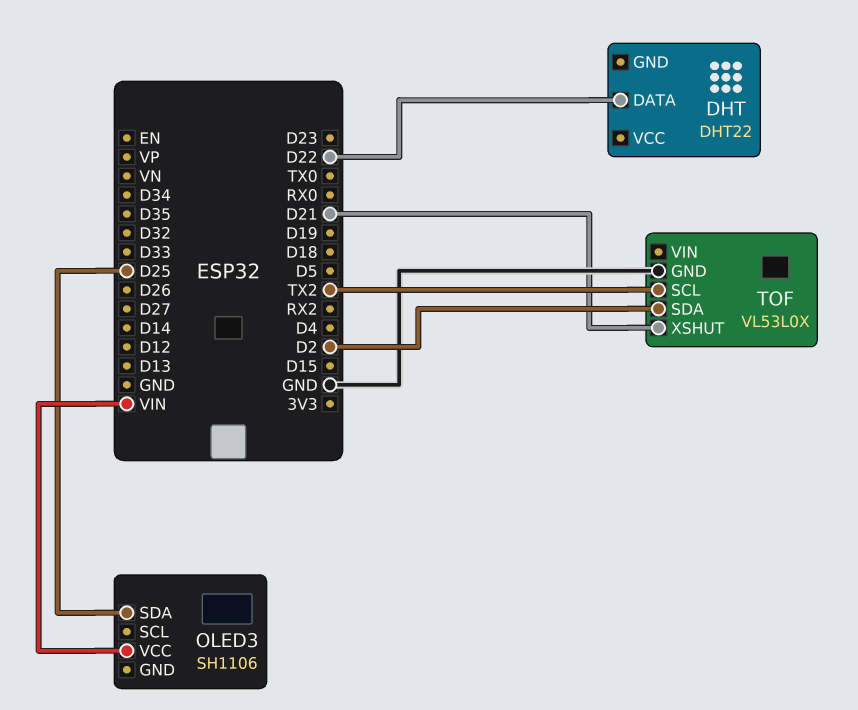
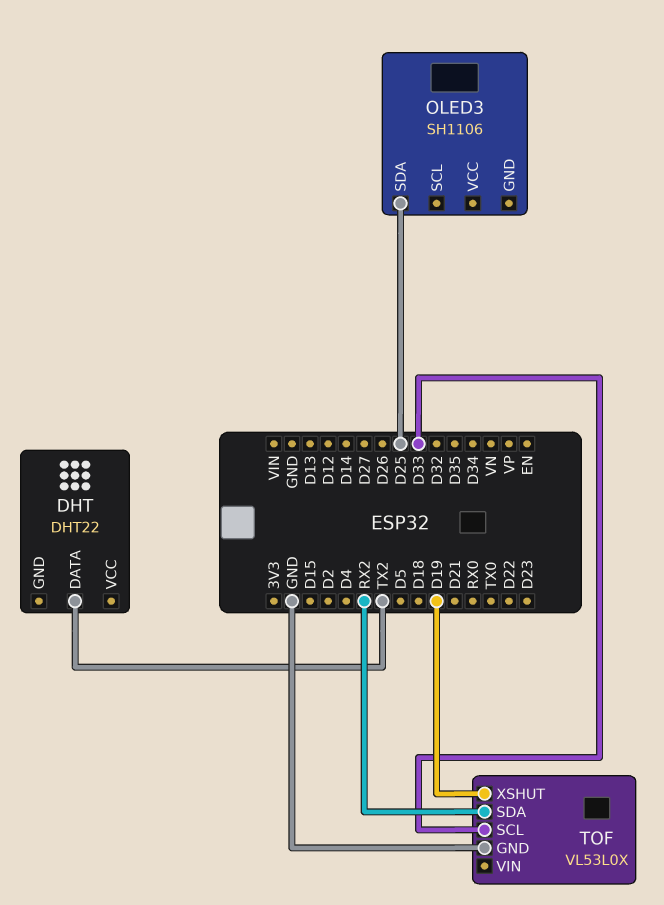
DHT pin DATA: D22 -> TX2
OLED3 pin VCC: VIN -> none
TOF pin SCL: TX2 -> D33
TOF pin SDA: D2 -> RX2
TOF pin XSHUT: D21 -> D19

